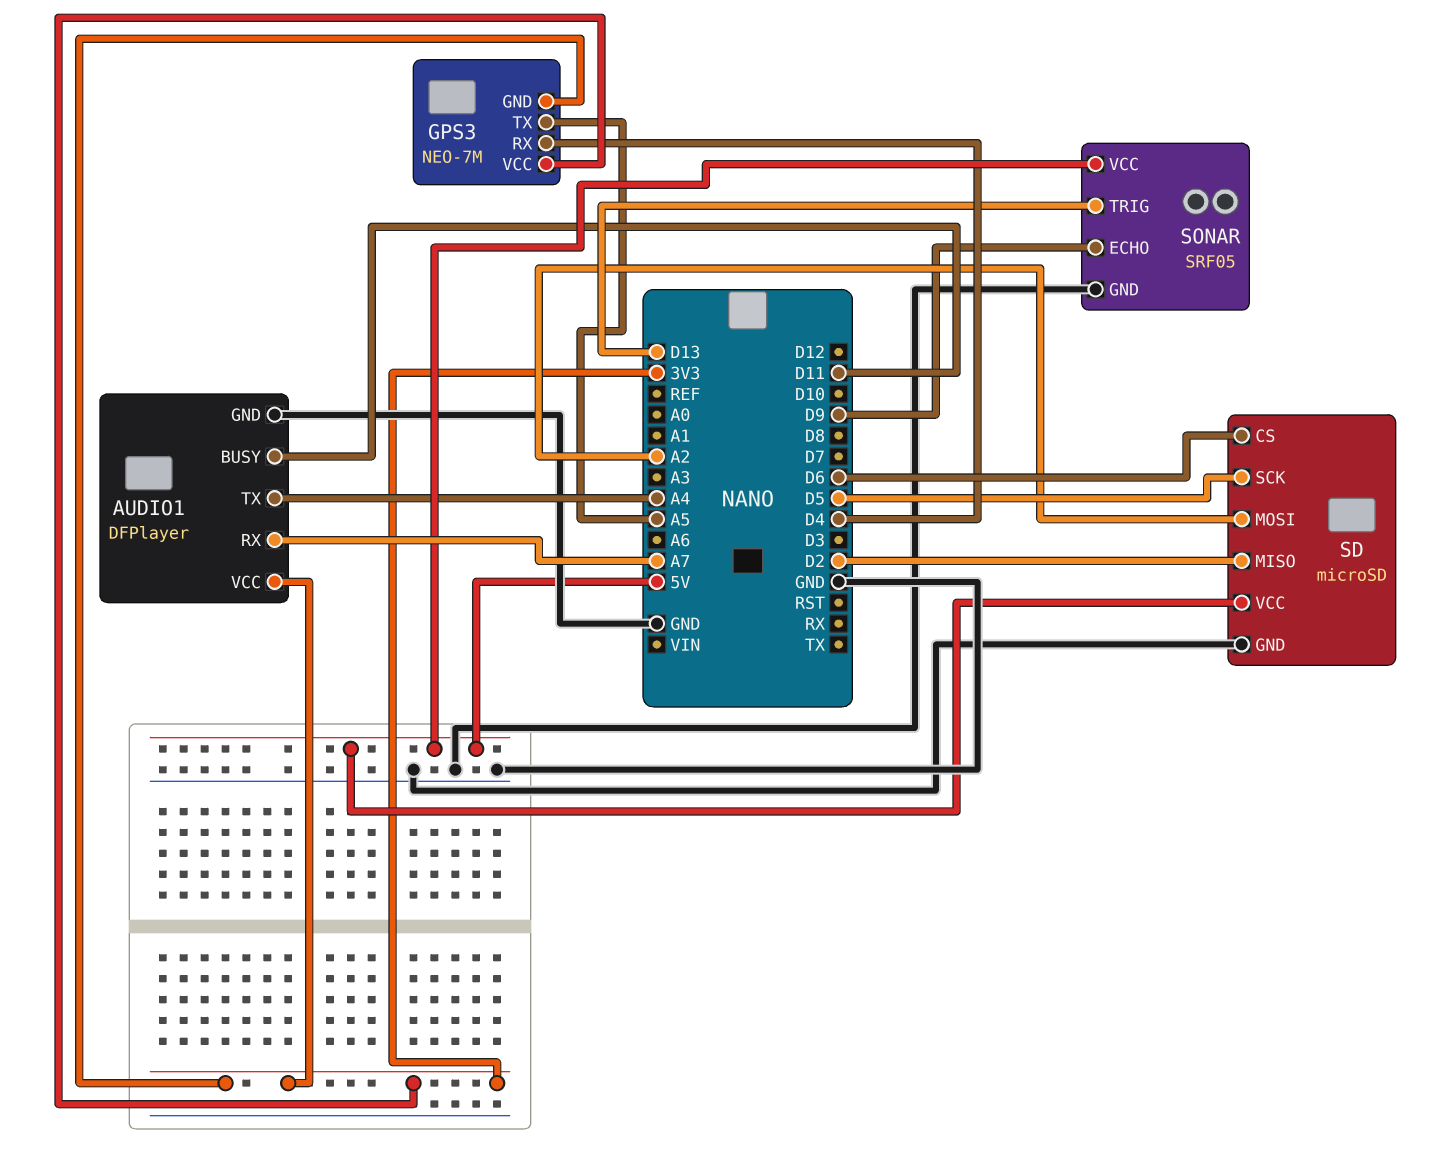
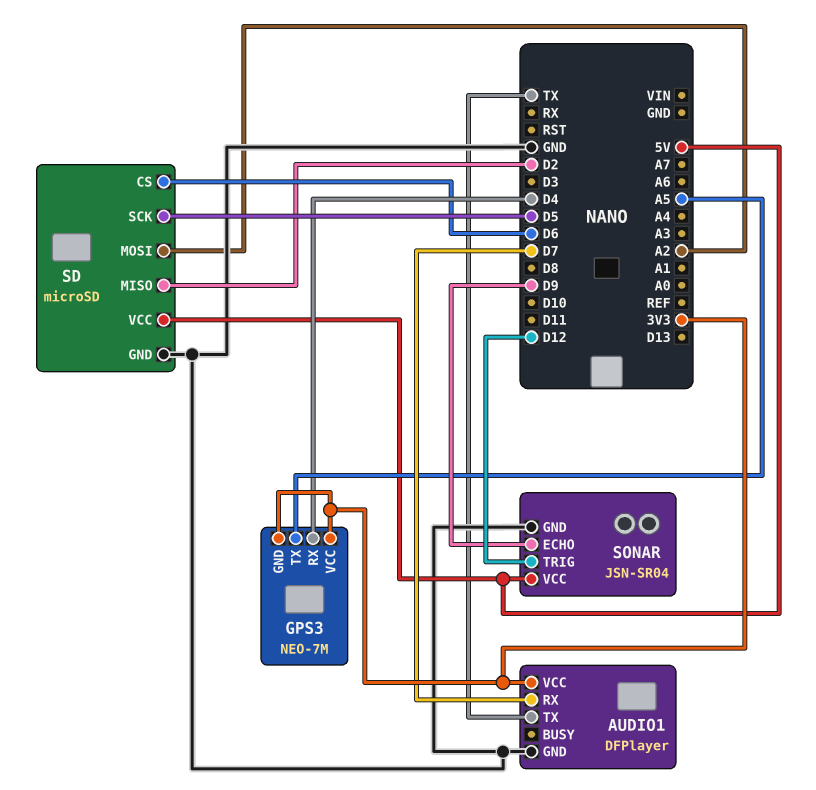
AUDIO1 pin BUSY: D11 -> none
AUDIO1 pin RX: A7 -> D7
AUDIO1 pin TX: A4 -> TX
SONAR: SRF05 -> JSN-SR04
SONAR pin TRIG: D13 -> D12

